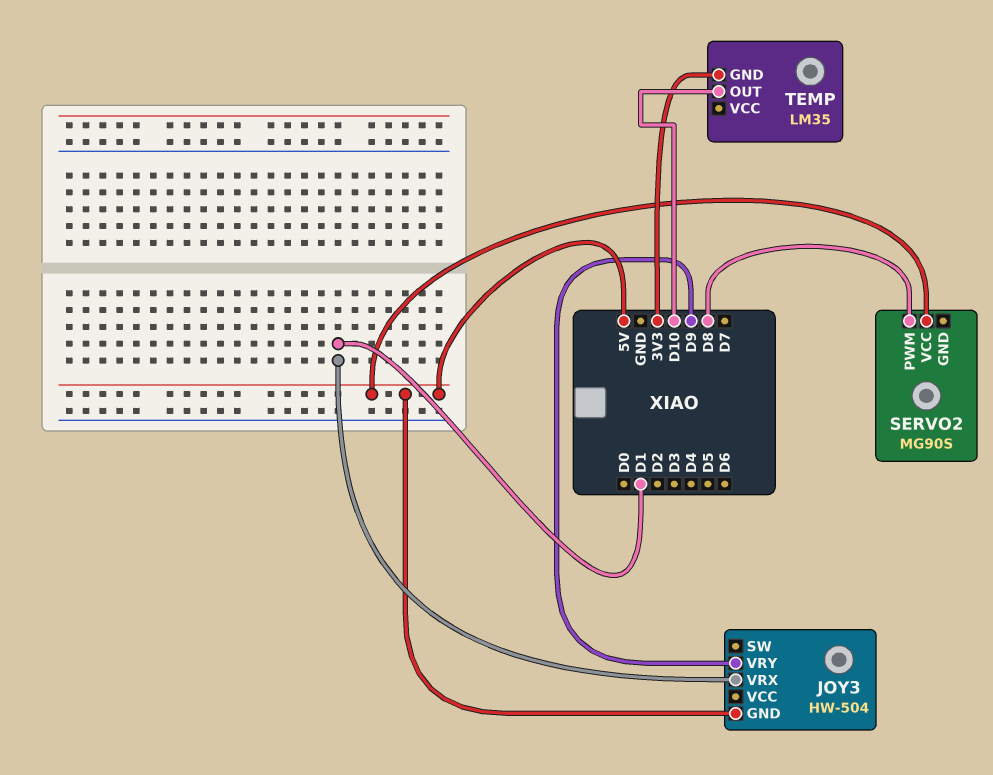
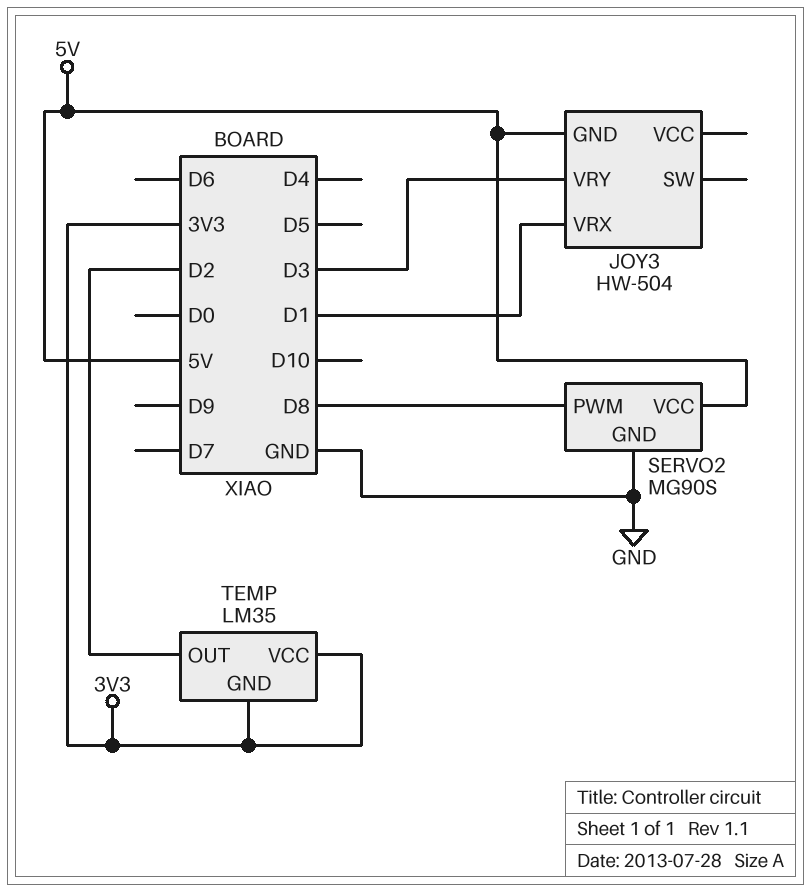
JOY3 pin VRY: D9 -> D3
SERVO2 pin GND: none -> GND
TEMP pin OUT: D10 -> D2
TEMP pin VCC: none -> 3V3

